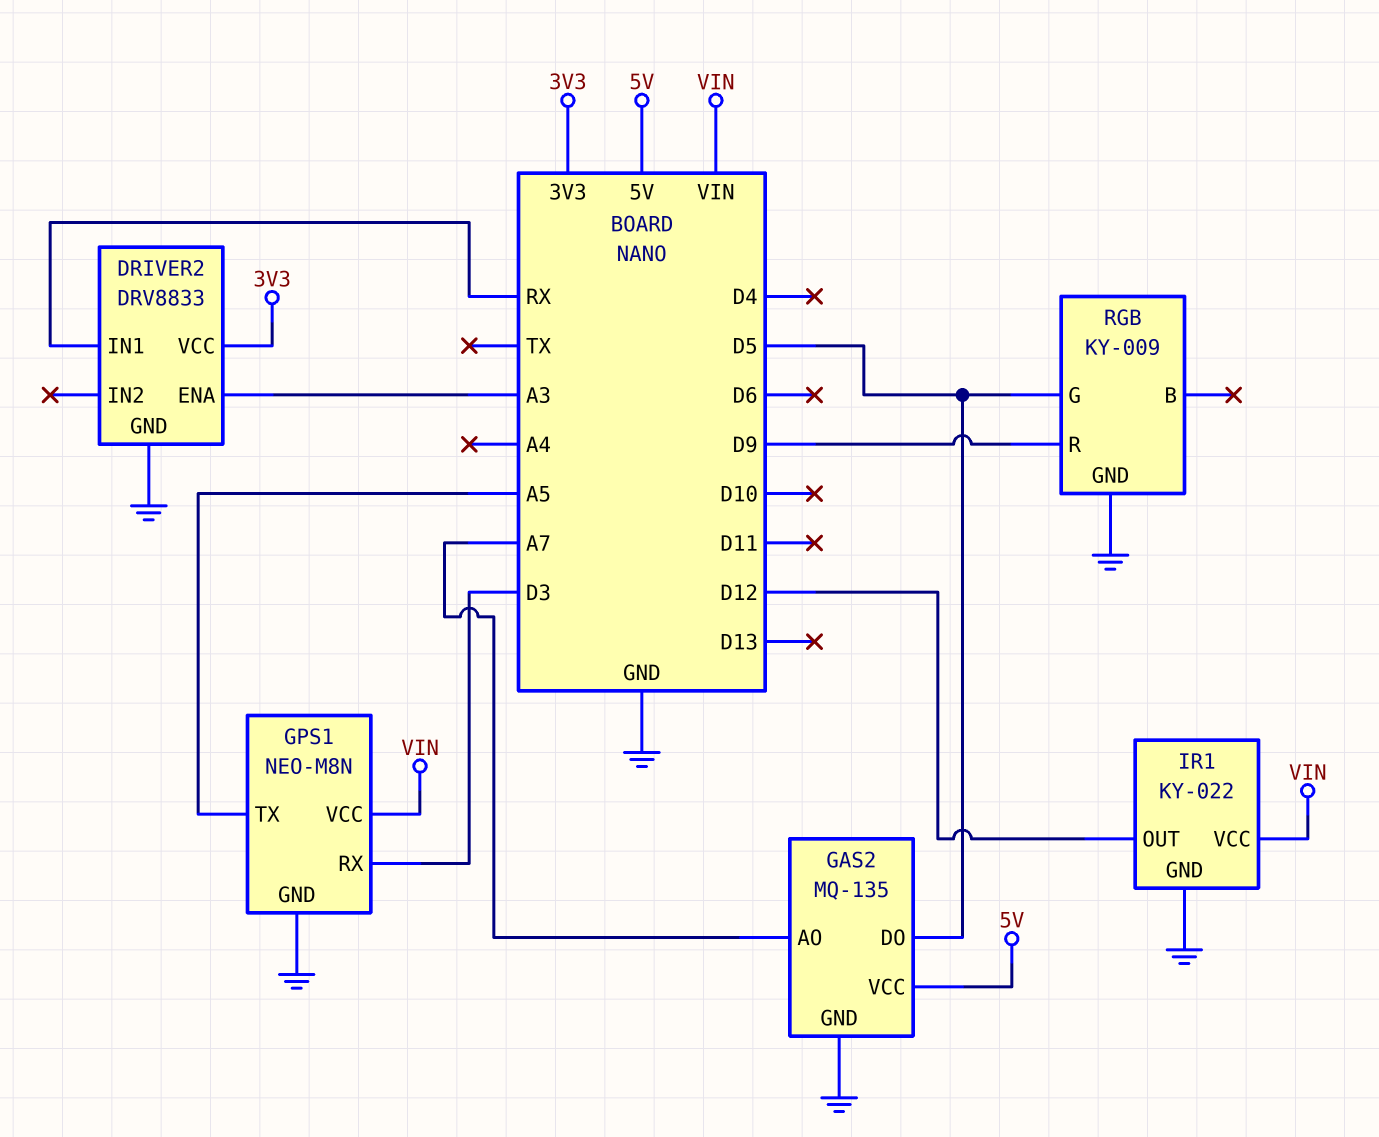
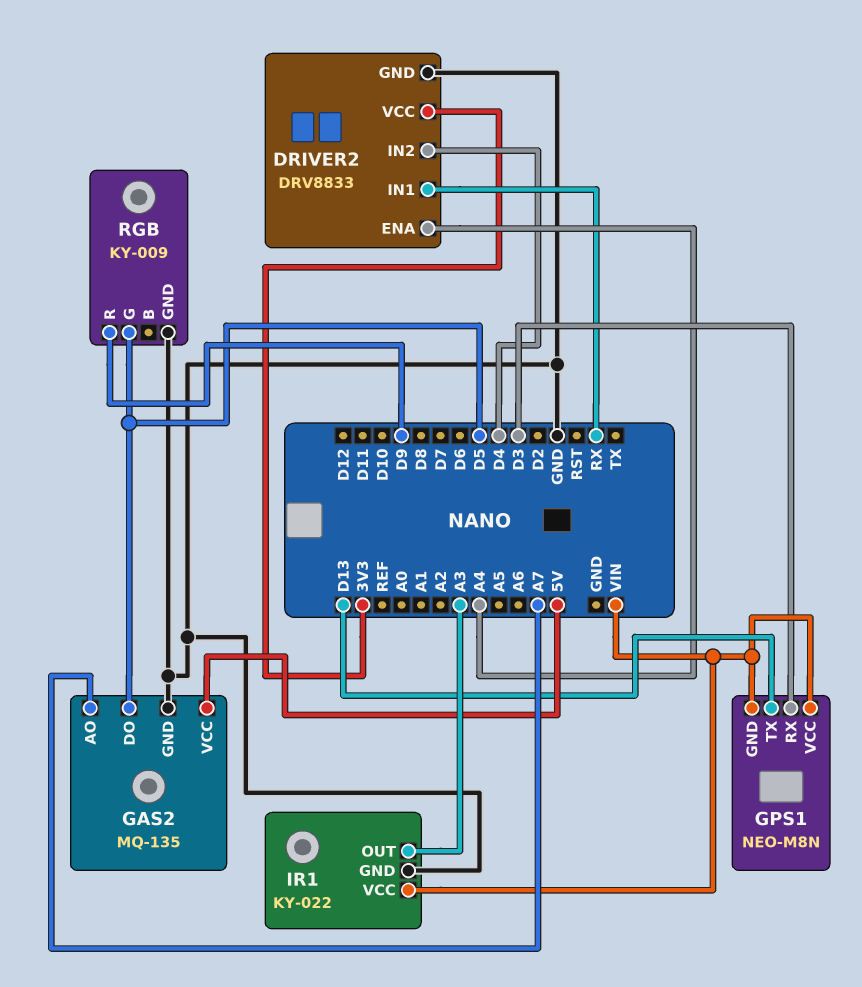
DRIVER2 pin ENA: A3 -> A4
DRIVER2 pin IN2: none -> D4
GPS1 pin GND: GND -> VIN
GPS1 pin TX: A5 -> D13
IR1 pin OUT: D12 -> A3

